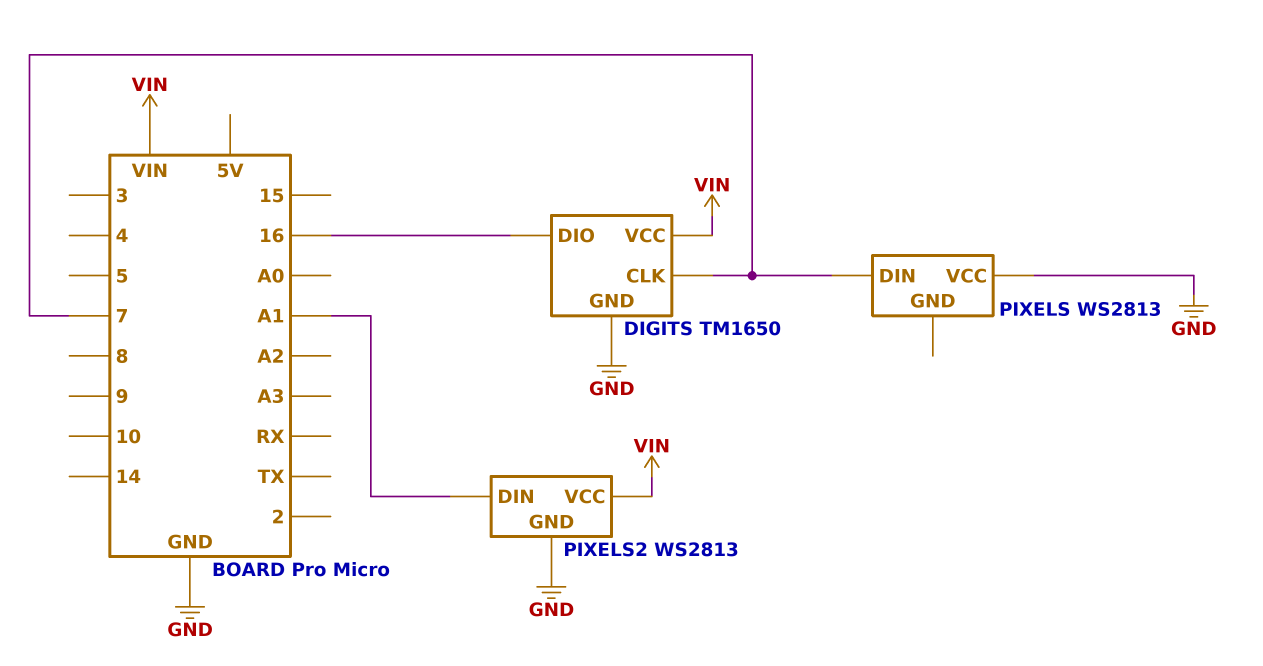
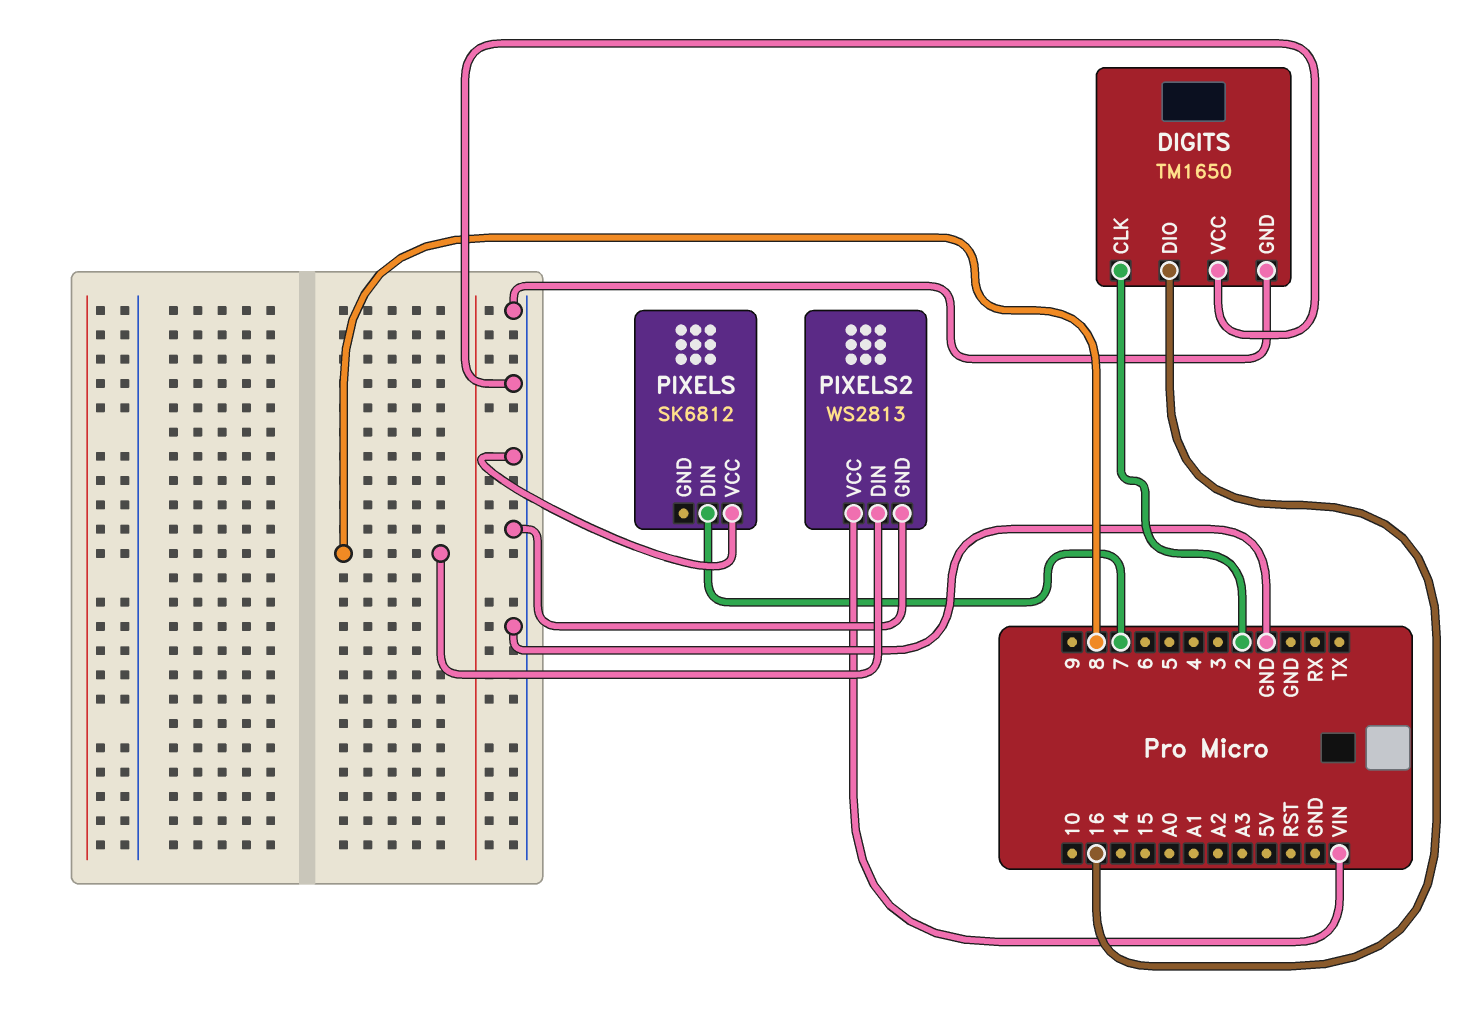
DIGITS pin CLK: 7 -> 2
DIGITS pin VCC: VIN -> GND
PIXELS: WS2813 -> SK6812
PIXELS2 pin DIN: A1 -> 8

